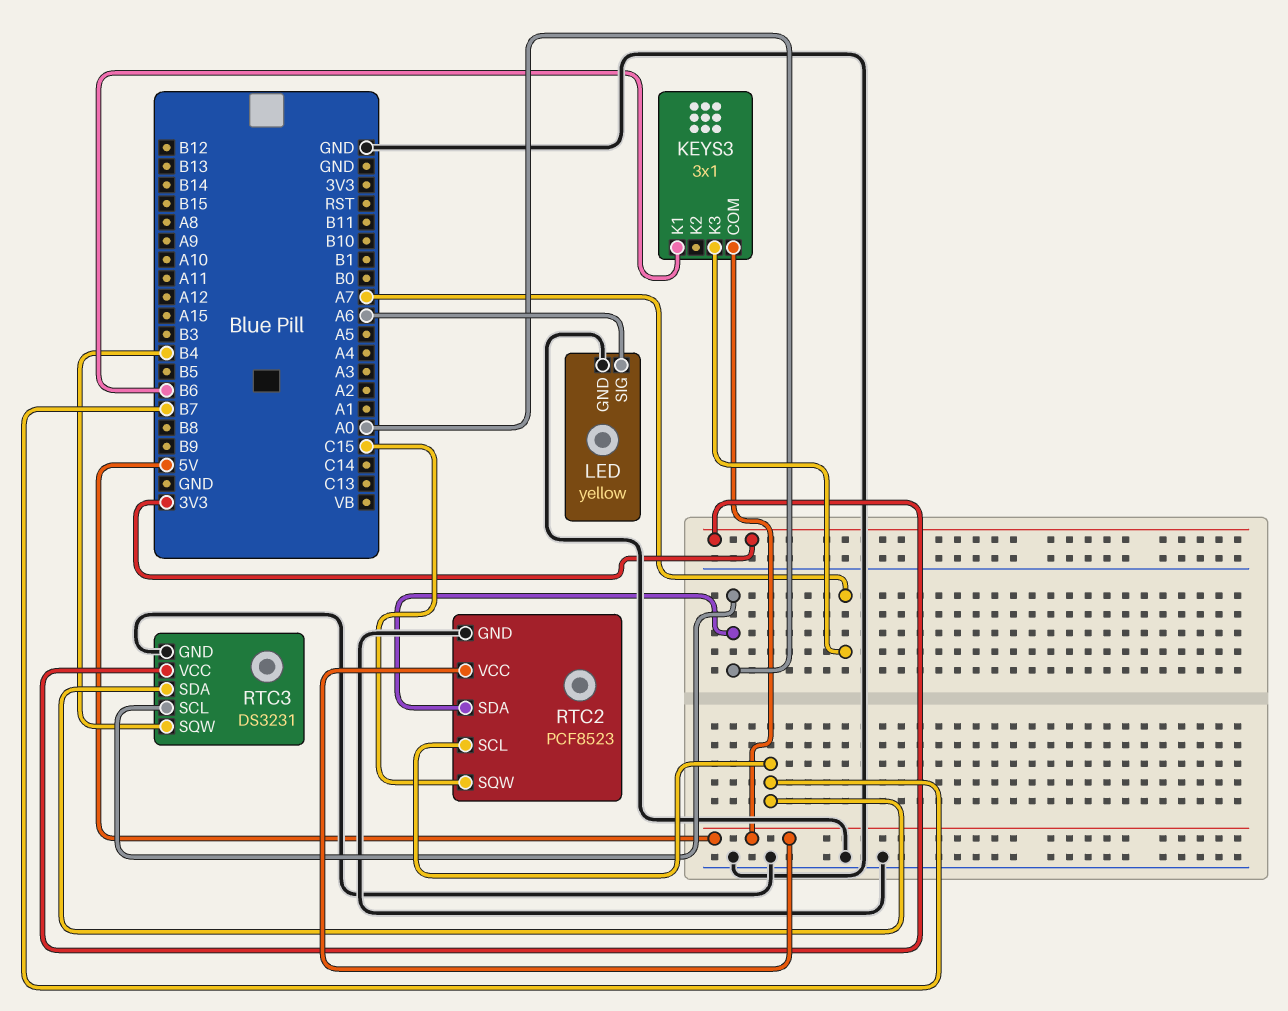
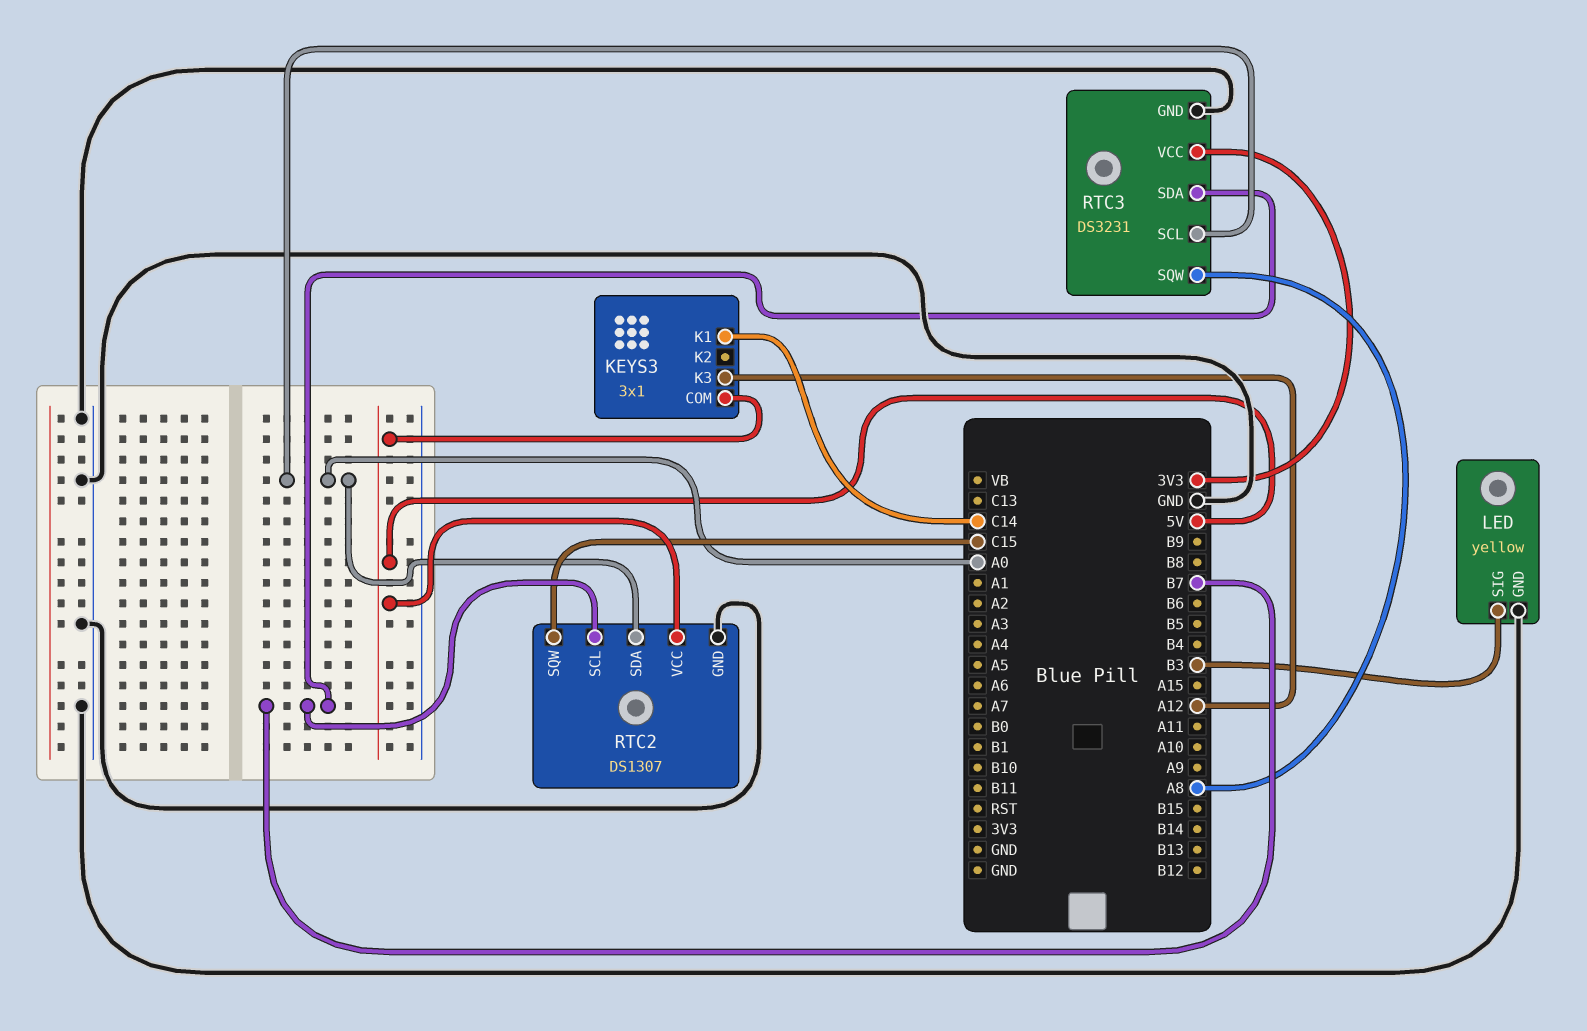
KEYS3 pin K1: B6 -> C14
KEYS3 pin K3: A7 -> A12
LED pin SIG: A6 -> B3
RTC2: PCF8523 -> DS1307
RTC3 pin SQW: B4 -> A8

